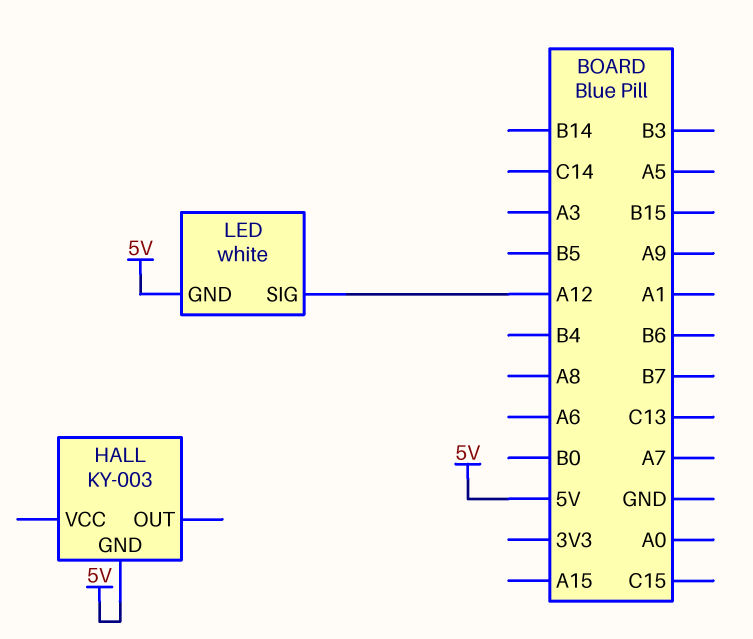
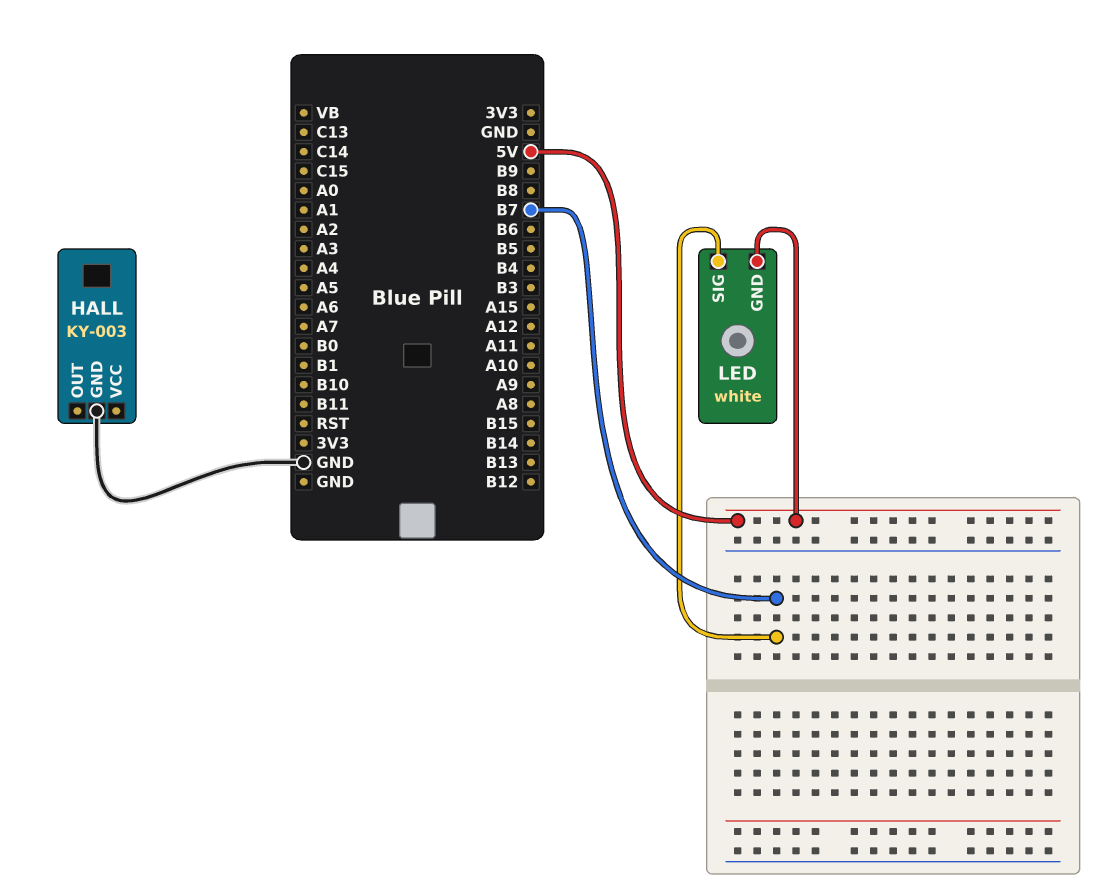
HALL pin GND: 5V -> GND
LED pin SIG: A12 -> B7

